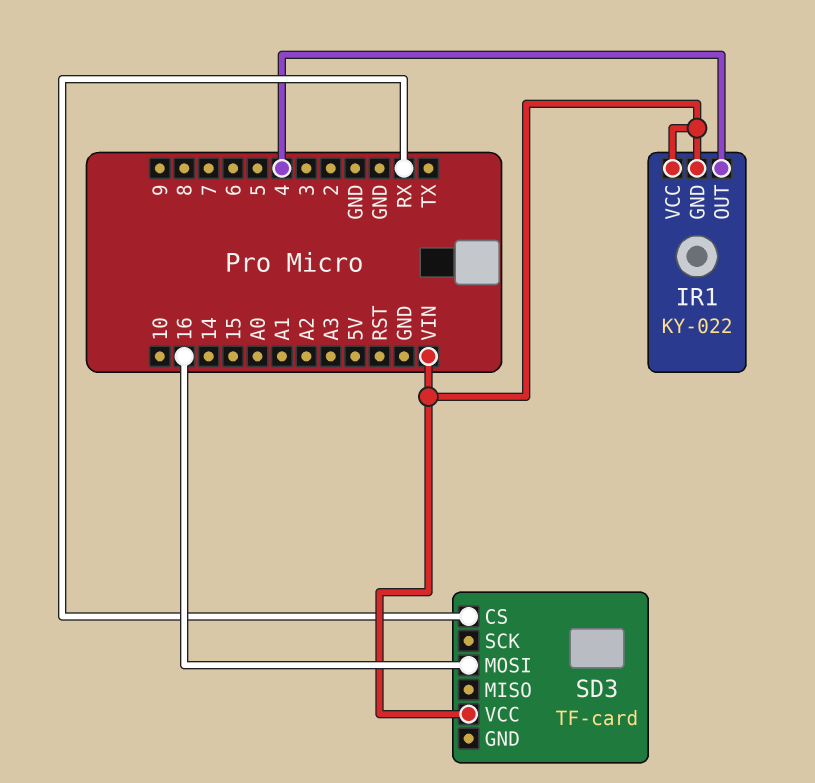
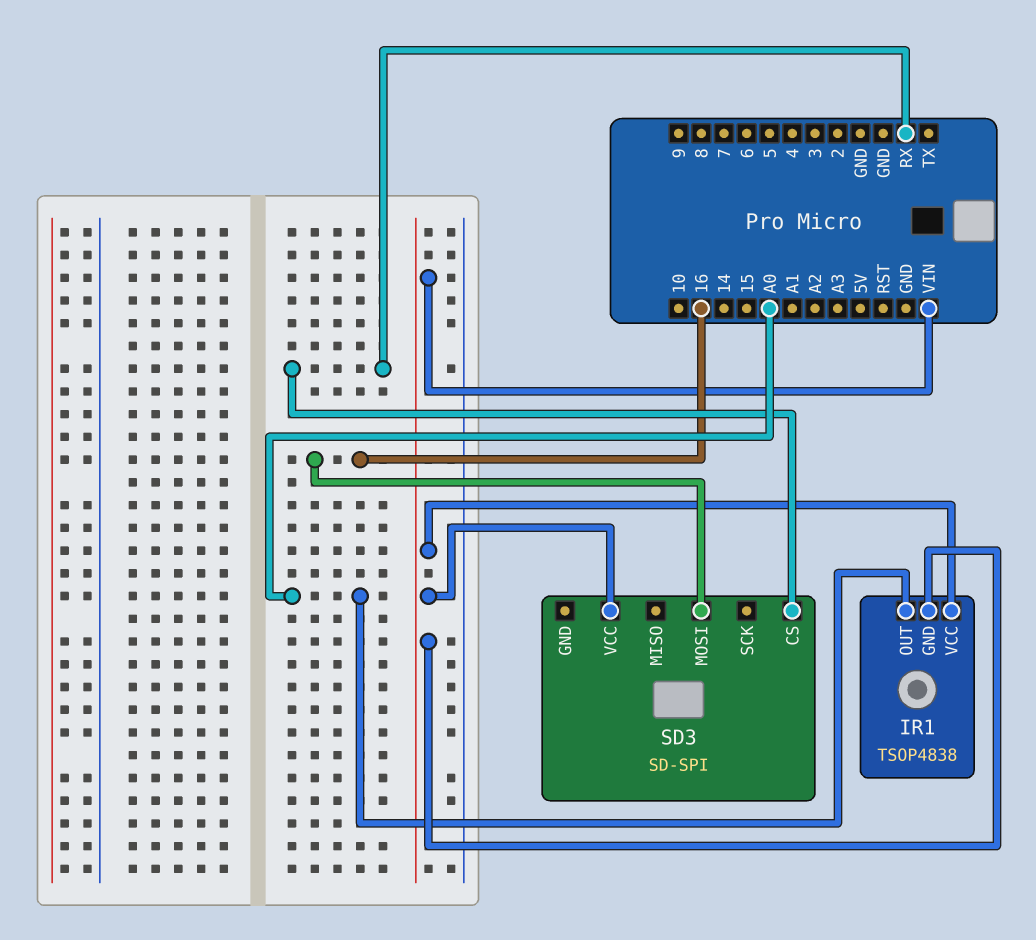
IR1: KY-022 -> TSOP4838
IR1 pin OUT: 4 -> A0
SD3: TF-card -> SD-SPI

